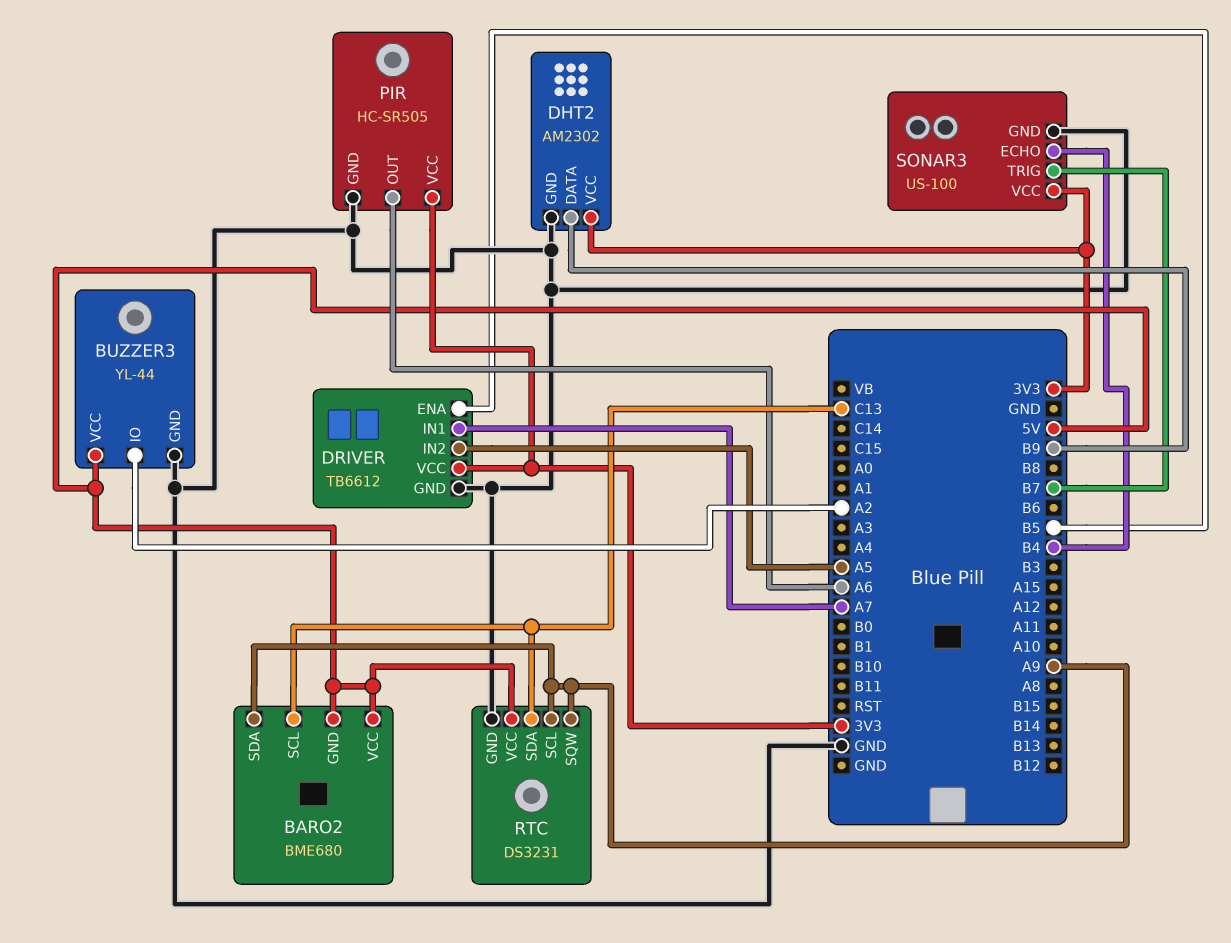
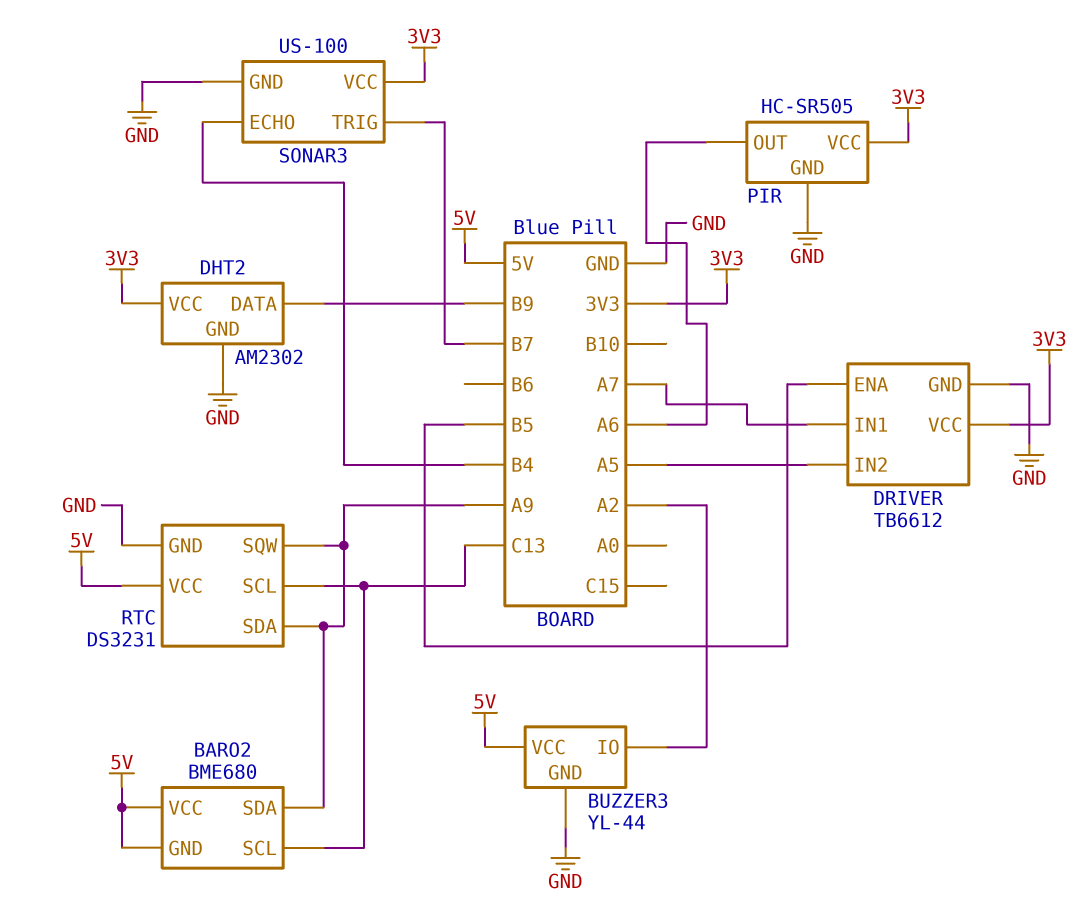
RTC pin SCL: A9 -> C13
RTC pin SDA: C13 -> A9

